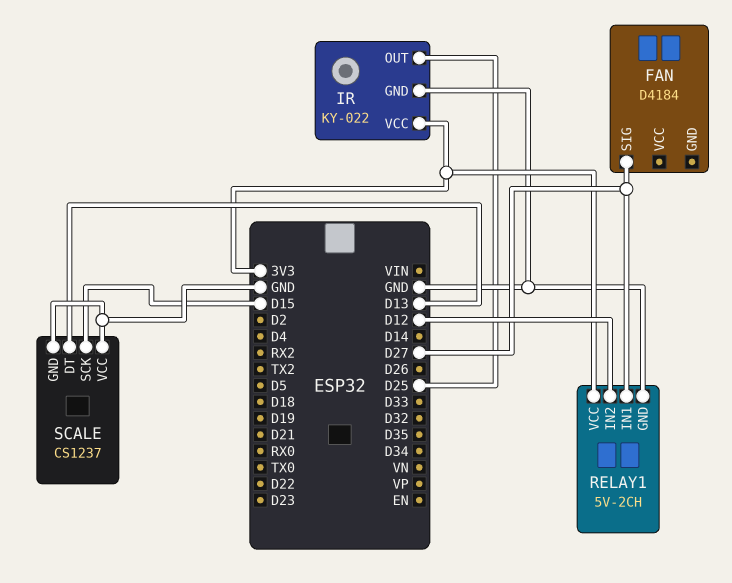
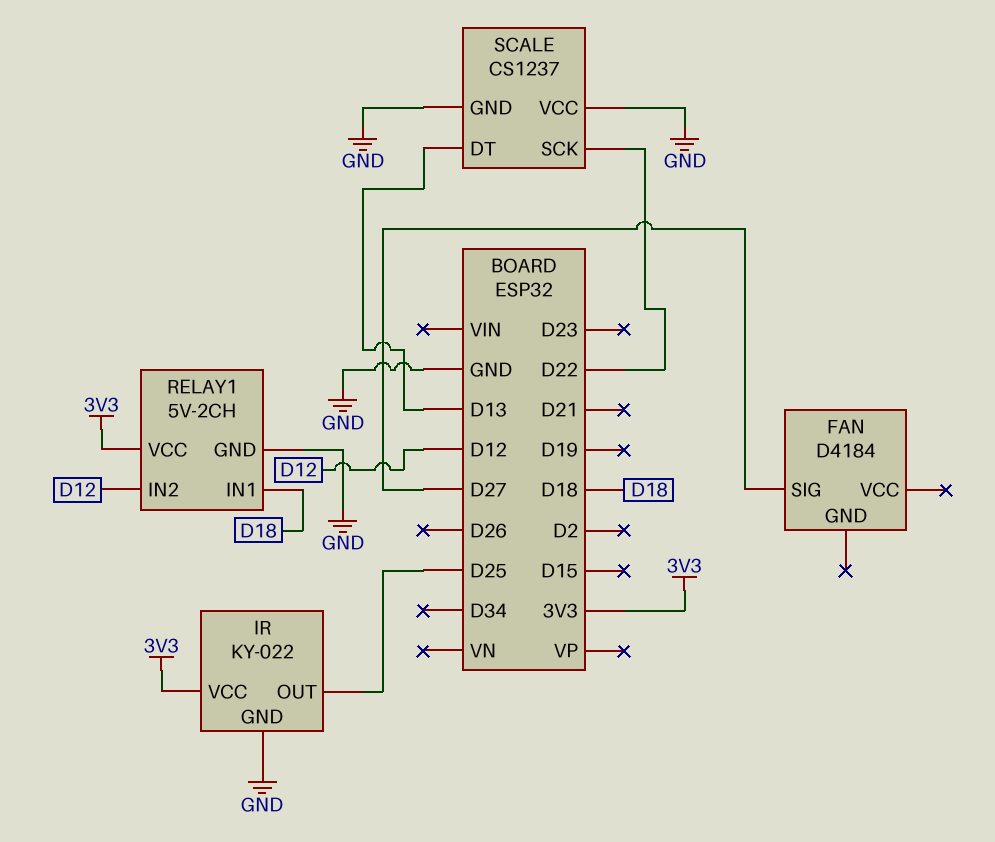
RELAY1 pin IN1: D27 -> D18
SCALE pin SCK: D15 -> D22

